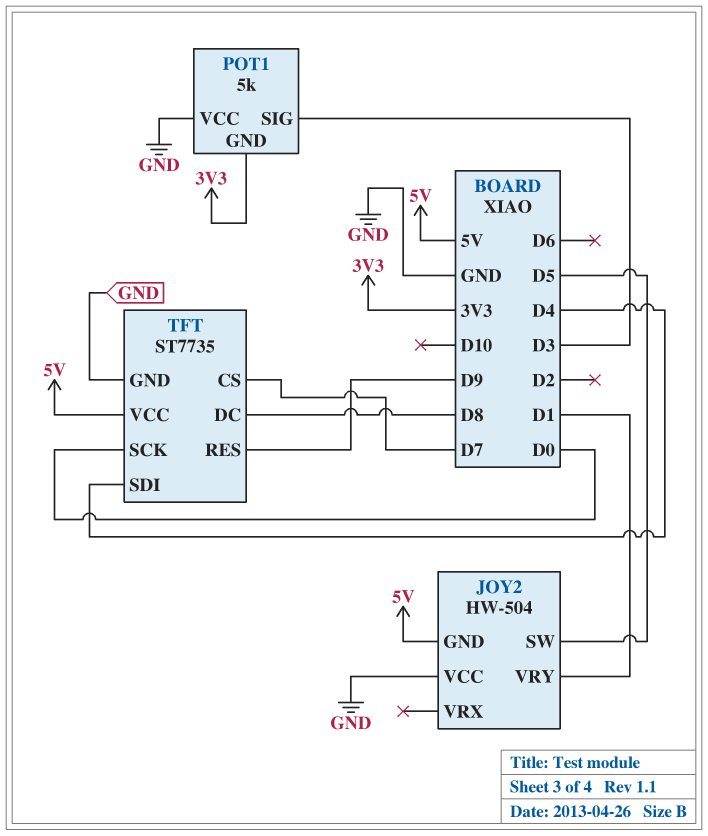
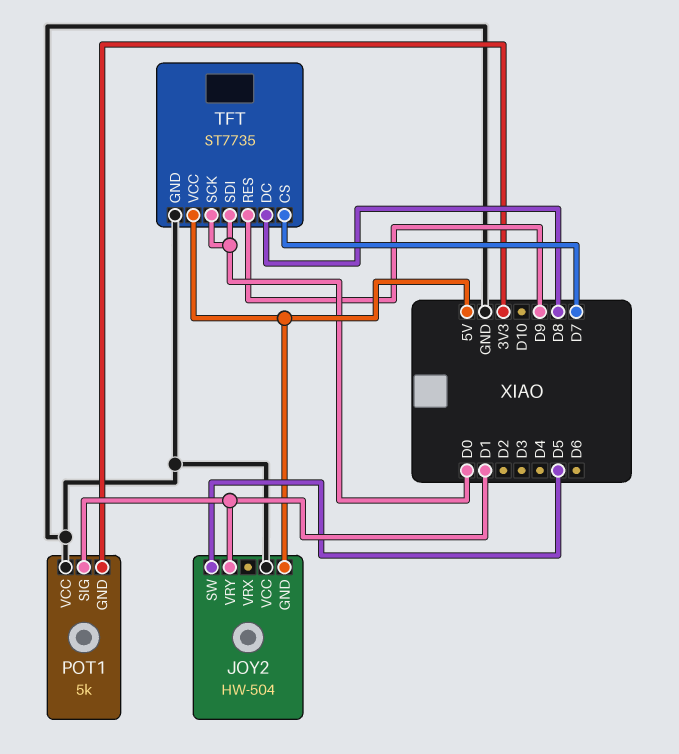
POT1 pin SIG: D3 -> D1
TFT pin SDI: D4 -> D0

